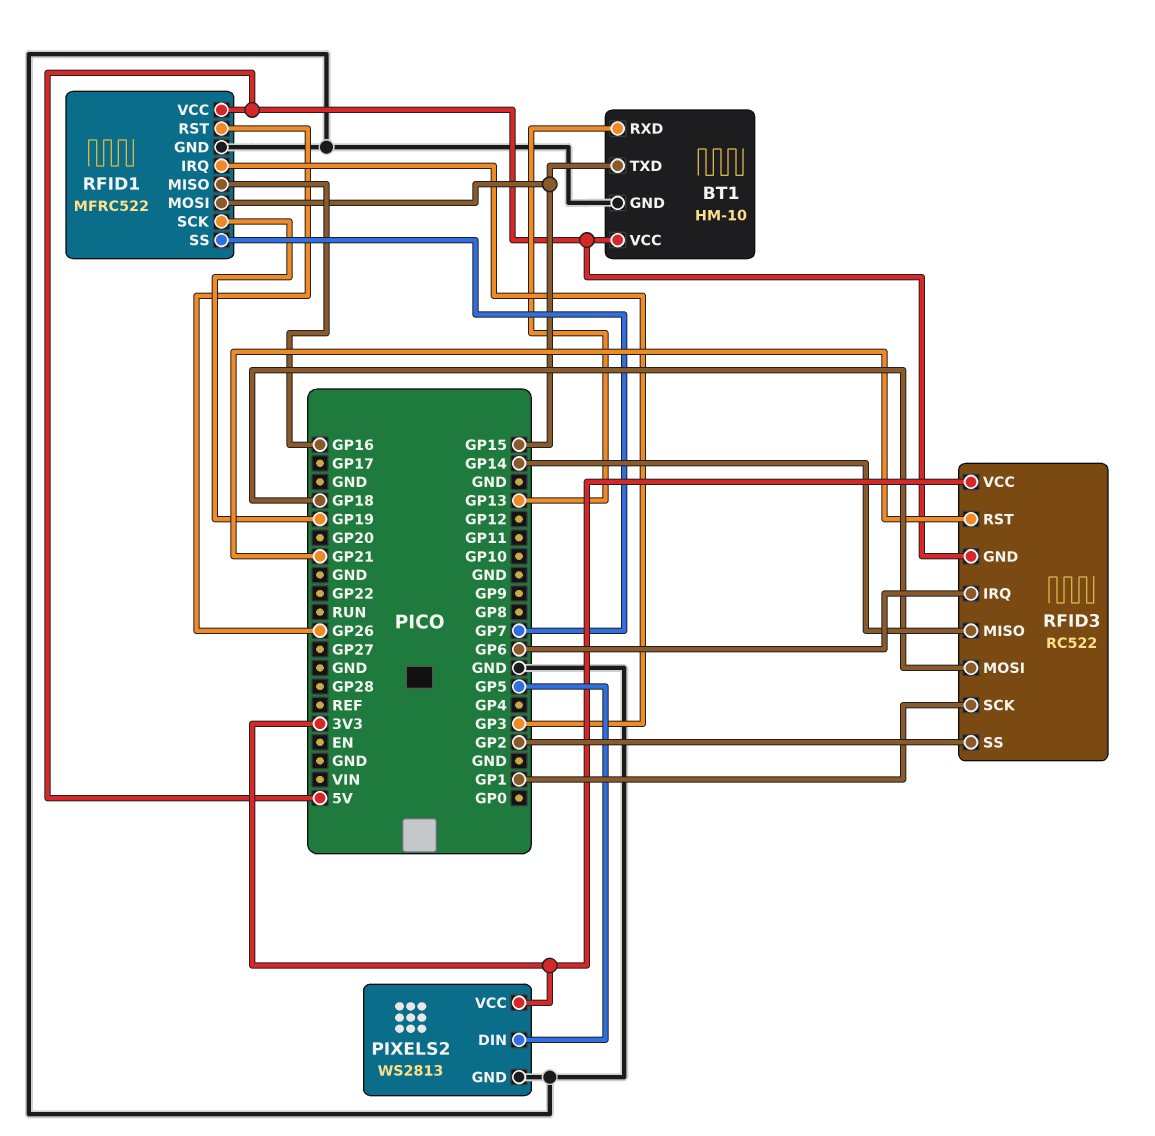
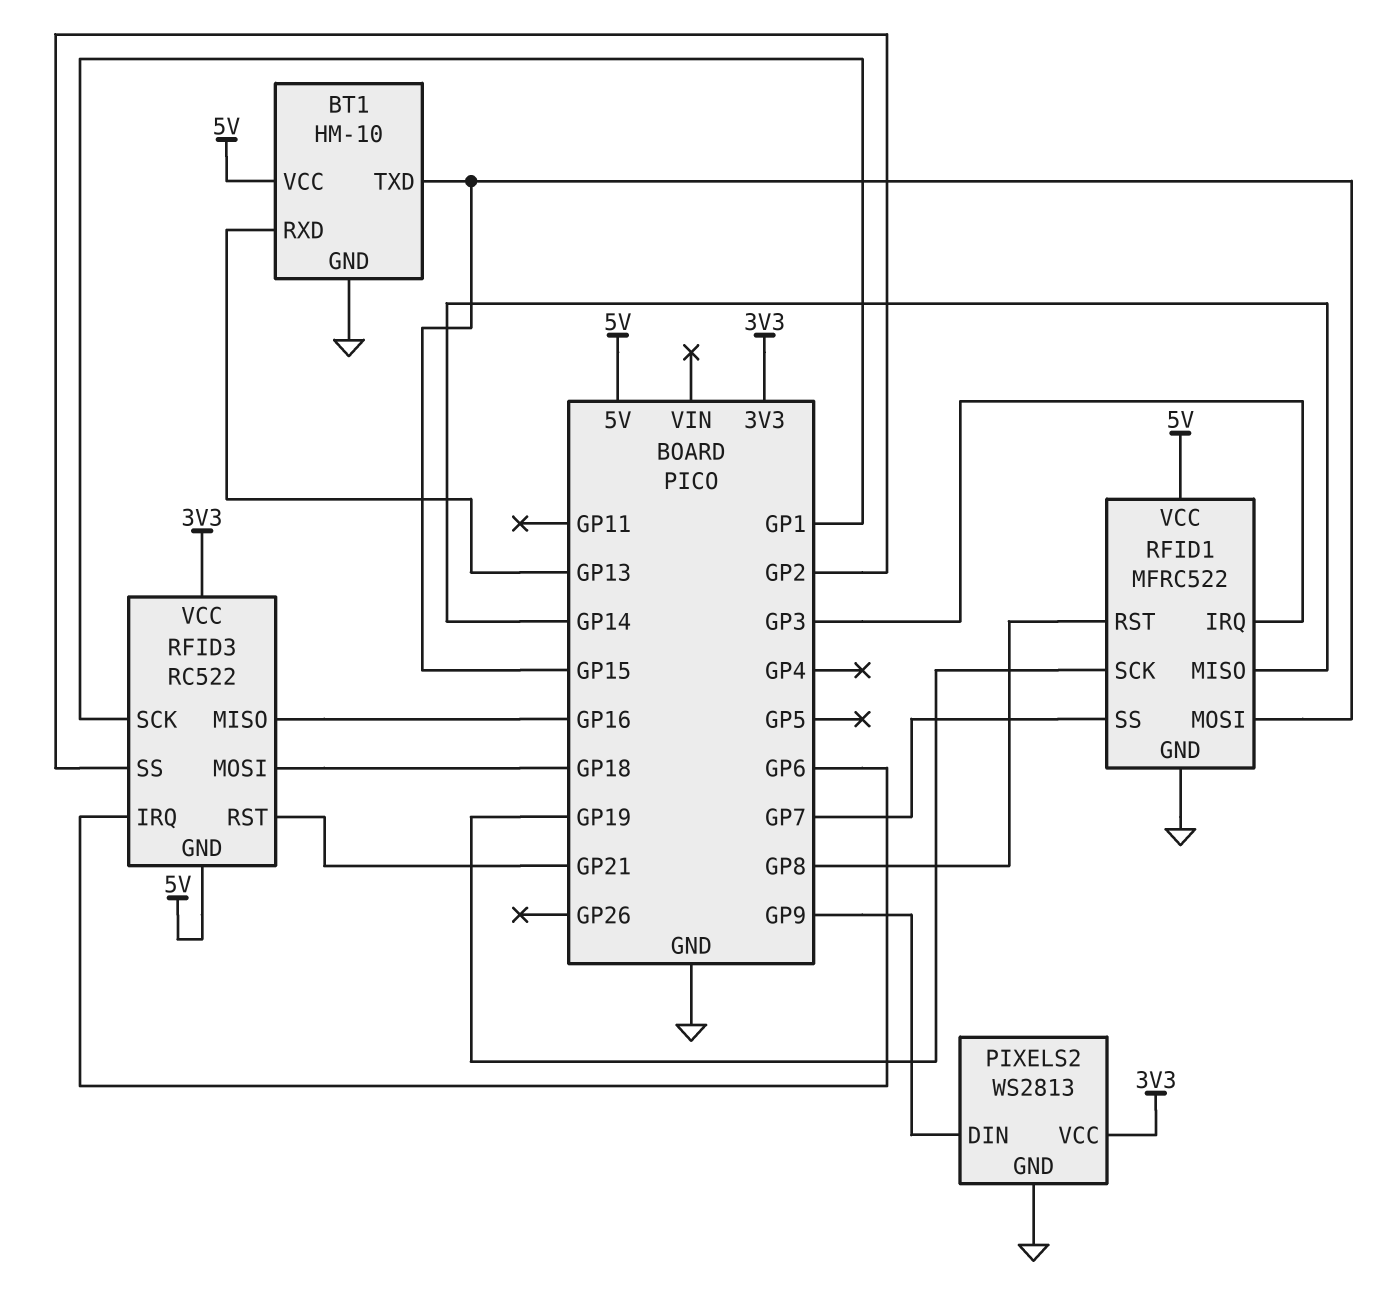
PIXELS2 pin DIN: GP5 -> GP9
RFID1 pin MISO: GP16 -> GP14
RFID1 pin RST: GP26 -> GP8
RFID3 pin MISO: GP14 -> GP16

